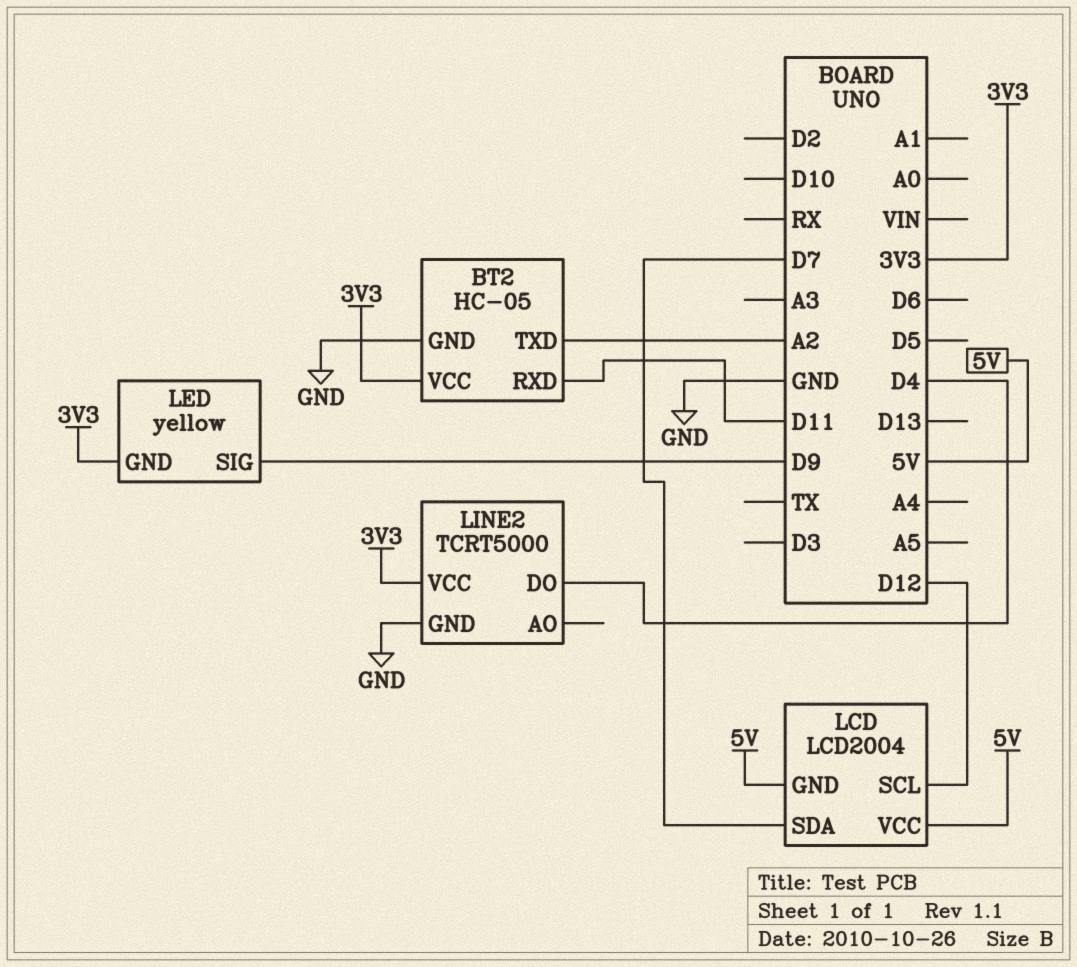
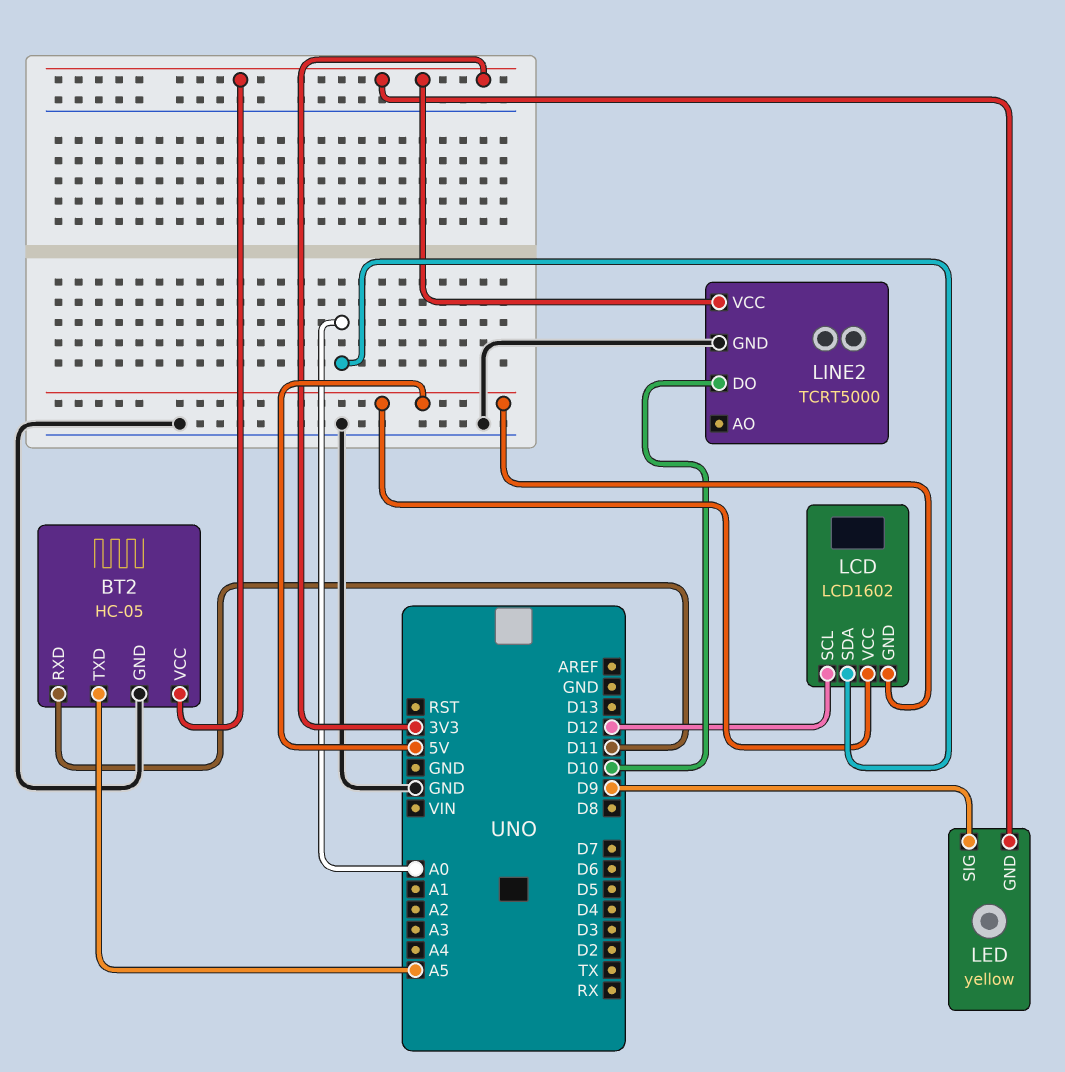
BT2 pin TXD: A2 -> A5
LCD: LCD2004 -> LCD1602
LCD pin SDA: D7 -> A0
LINE2 pin DO: D4 -> D10

